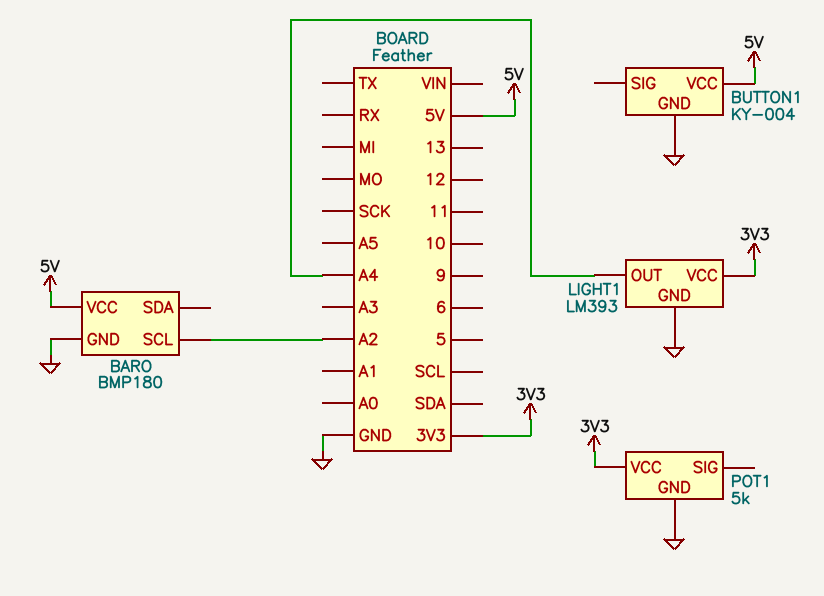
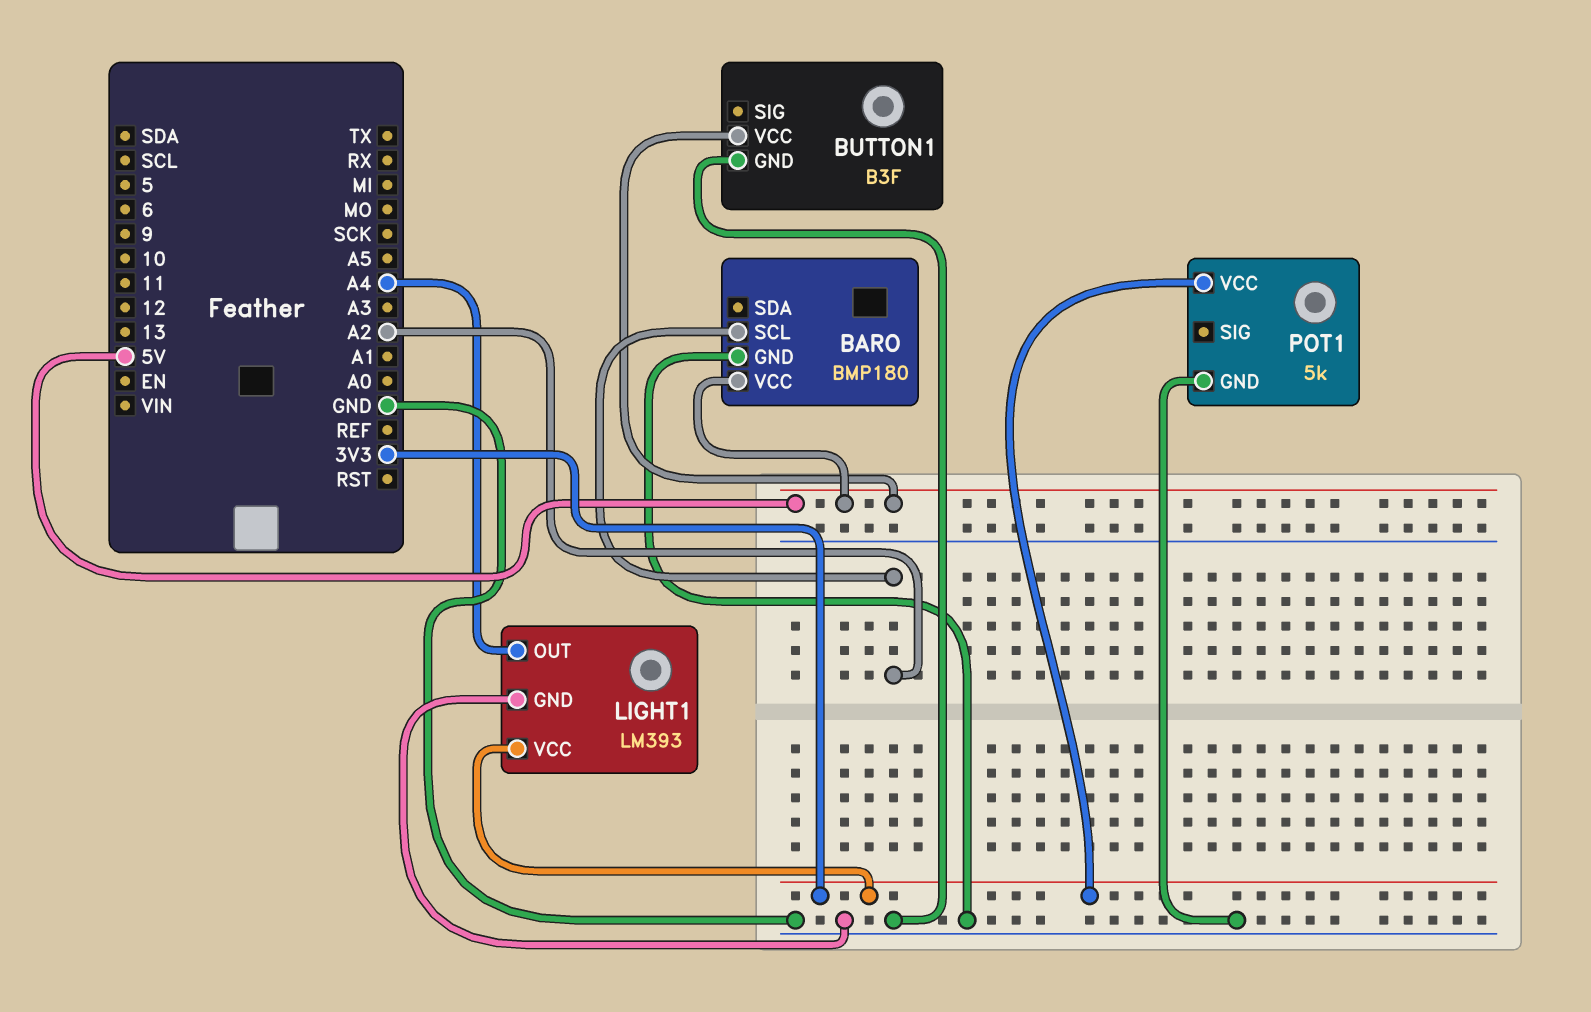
BUTTON1: KY-004 -> B3F

